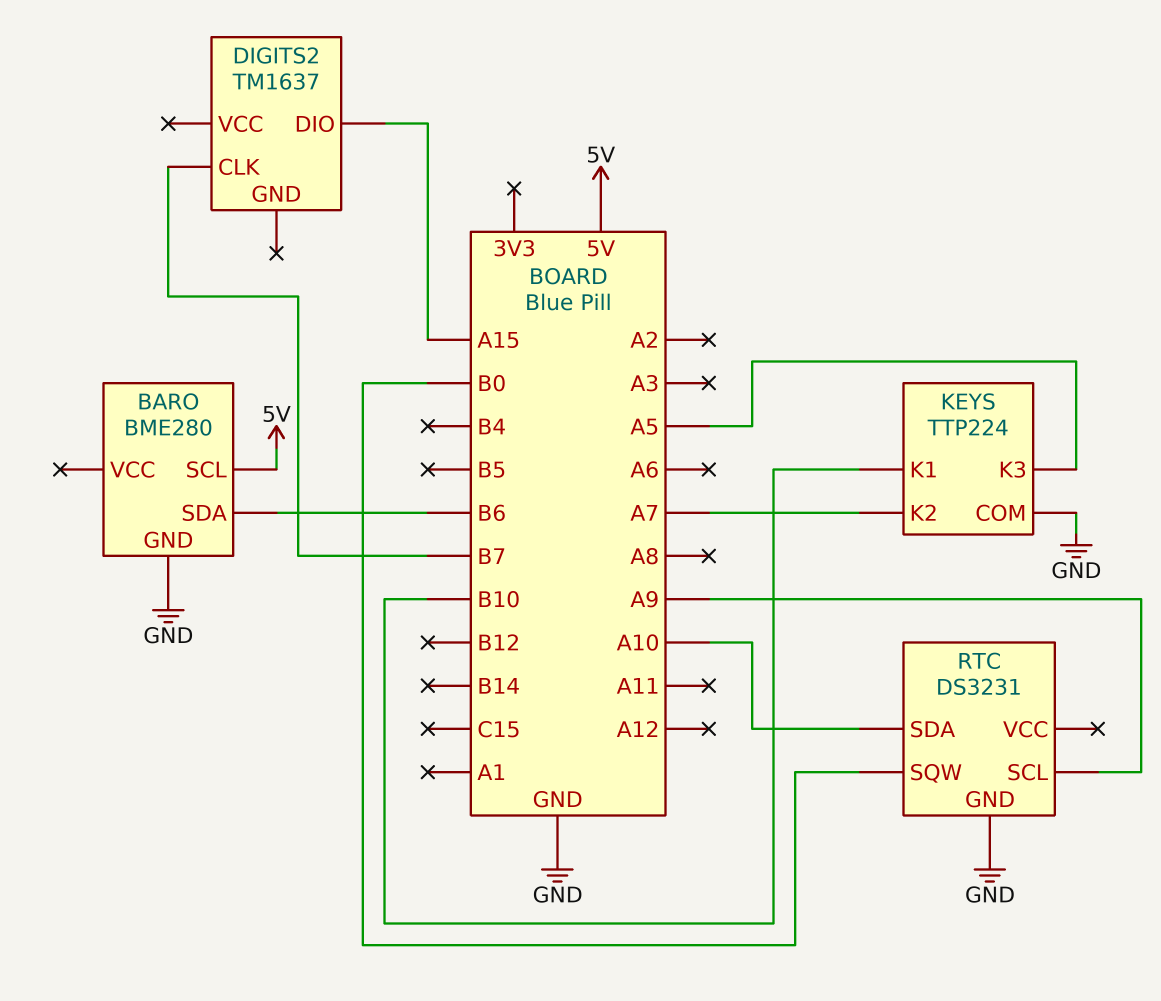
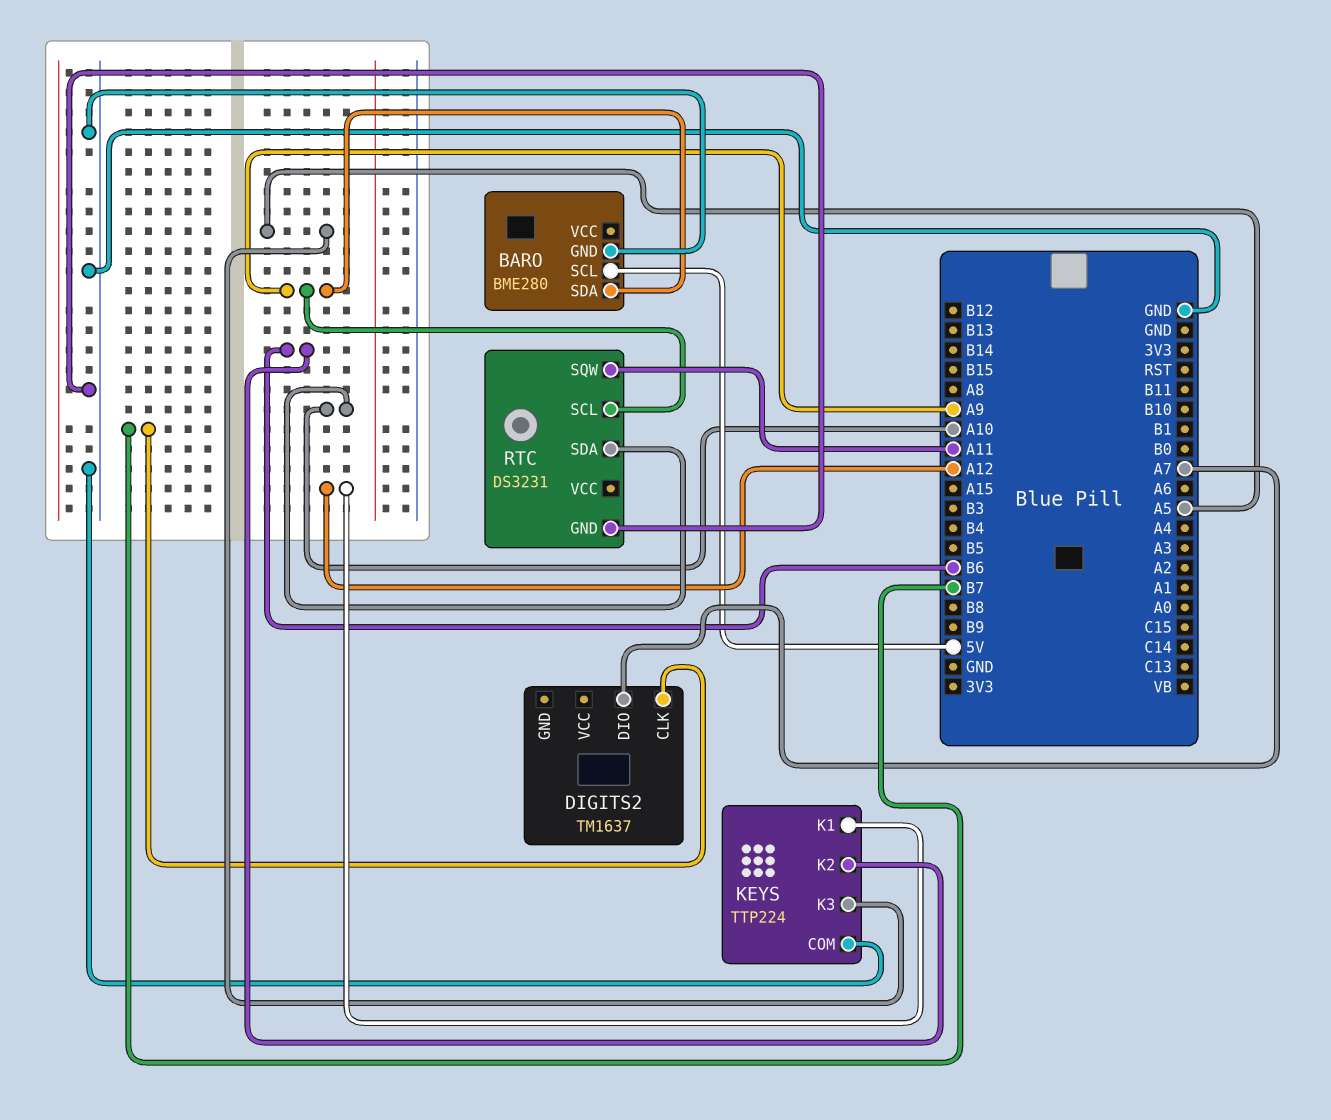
BARO pin SDA: B6 -> A9
DIGITS2 pin DIO: A15 -> A7
KEYS pin K1: B10 -> A12
KEYS pin K2: A7 -> B6
RTC pin SQW: B0 -> A11

